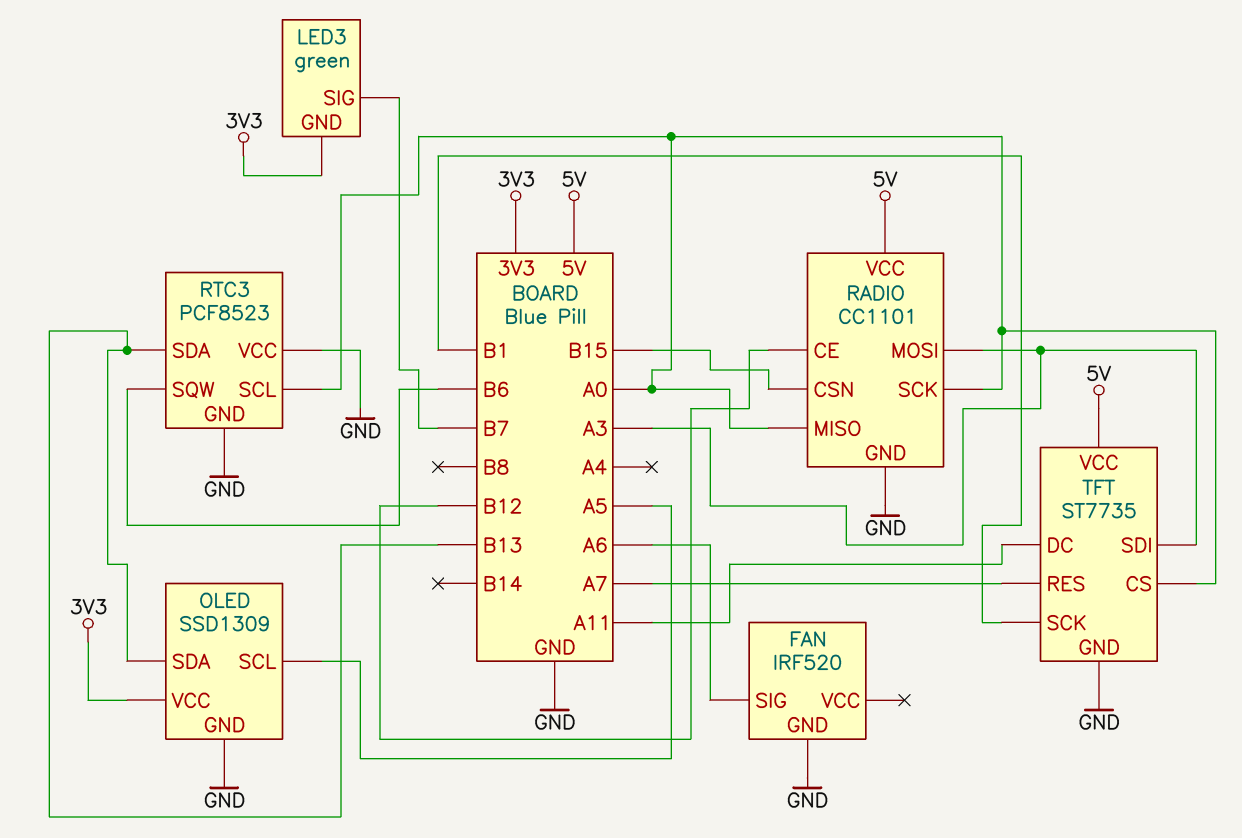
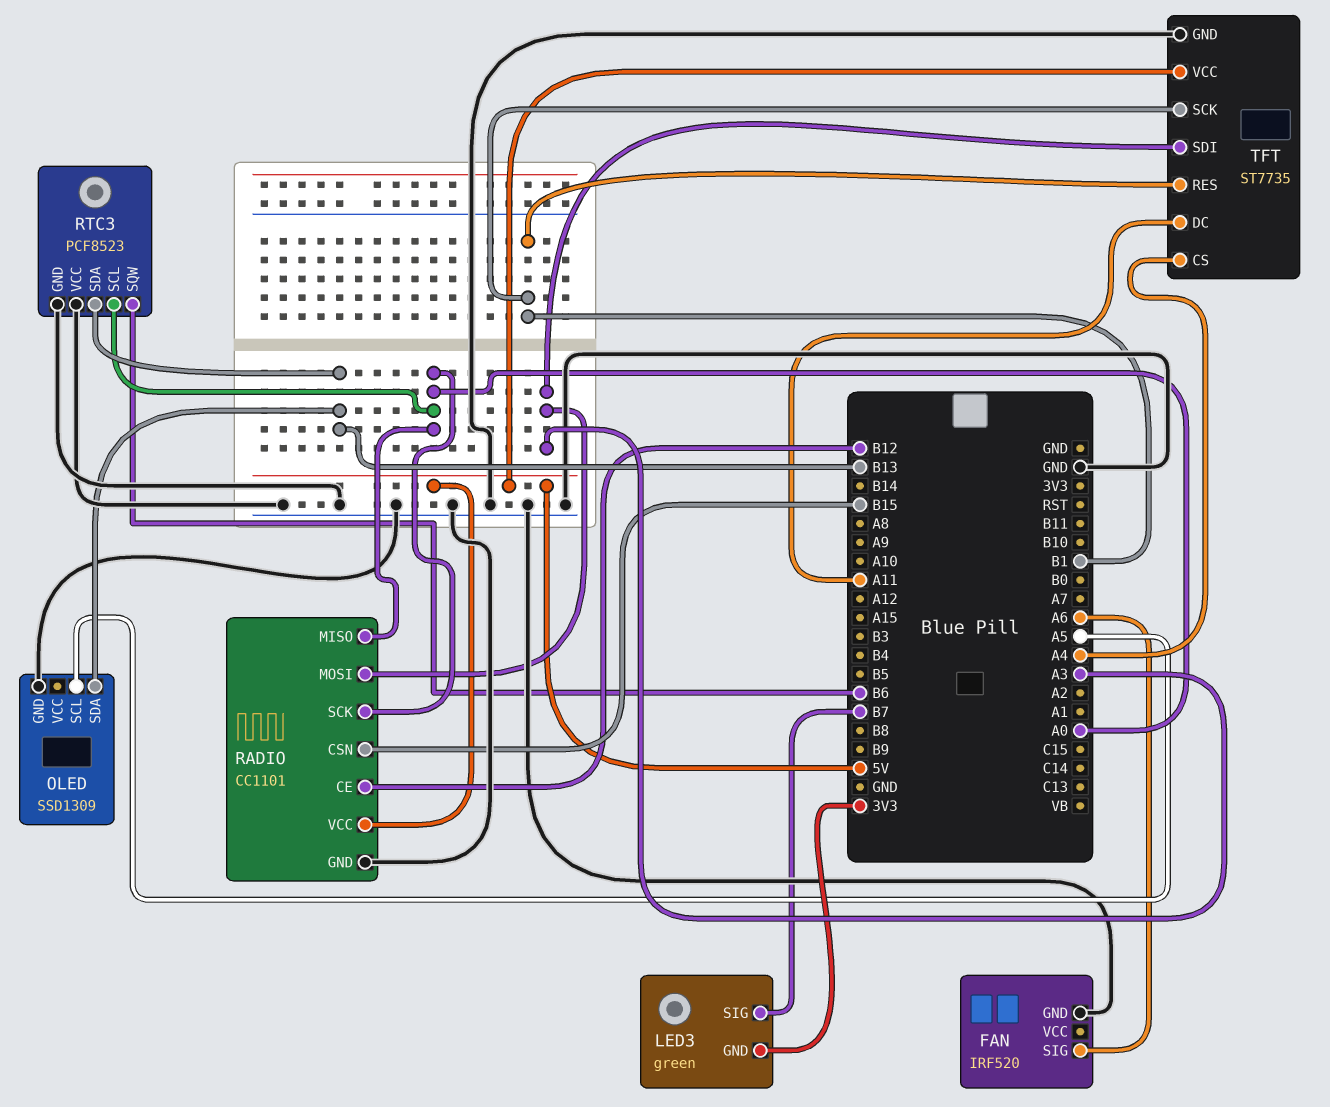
OLED pin VCC: 3V3 -> none
TFT pin CS: A0 -> A4
TFT pin RES: A7 -> B1

